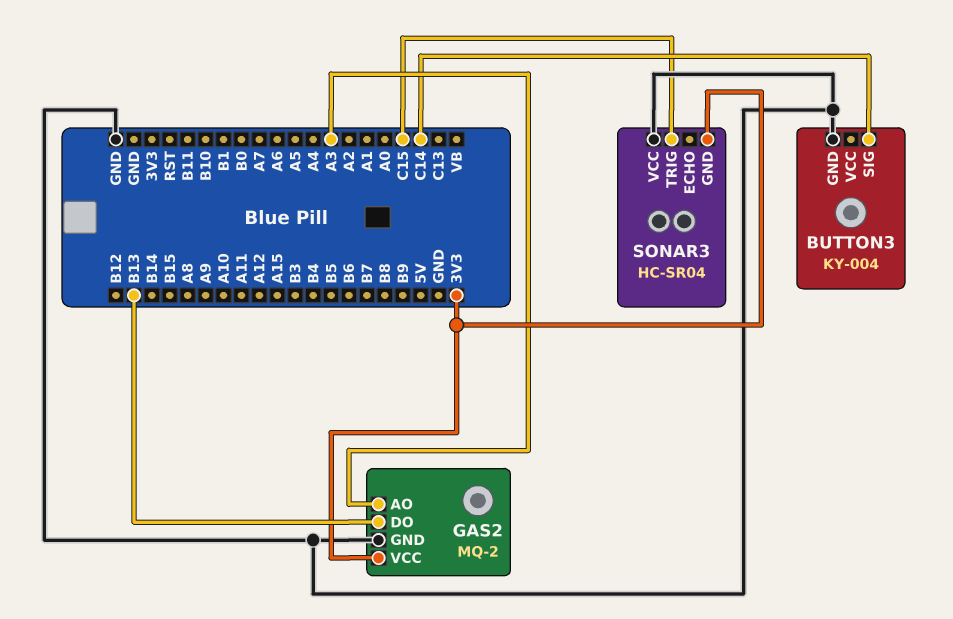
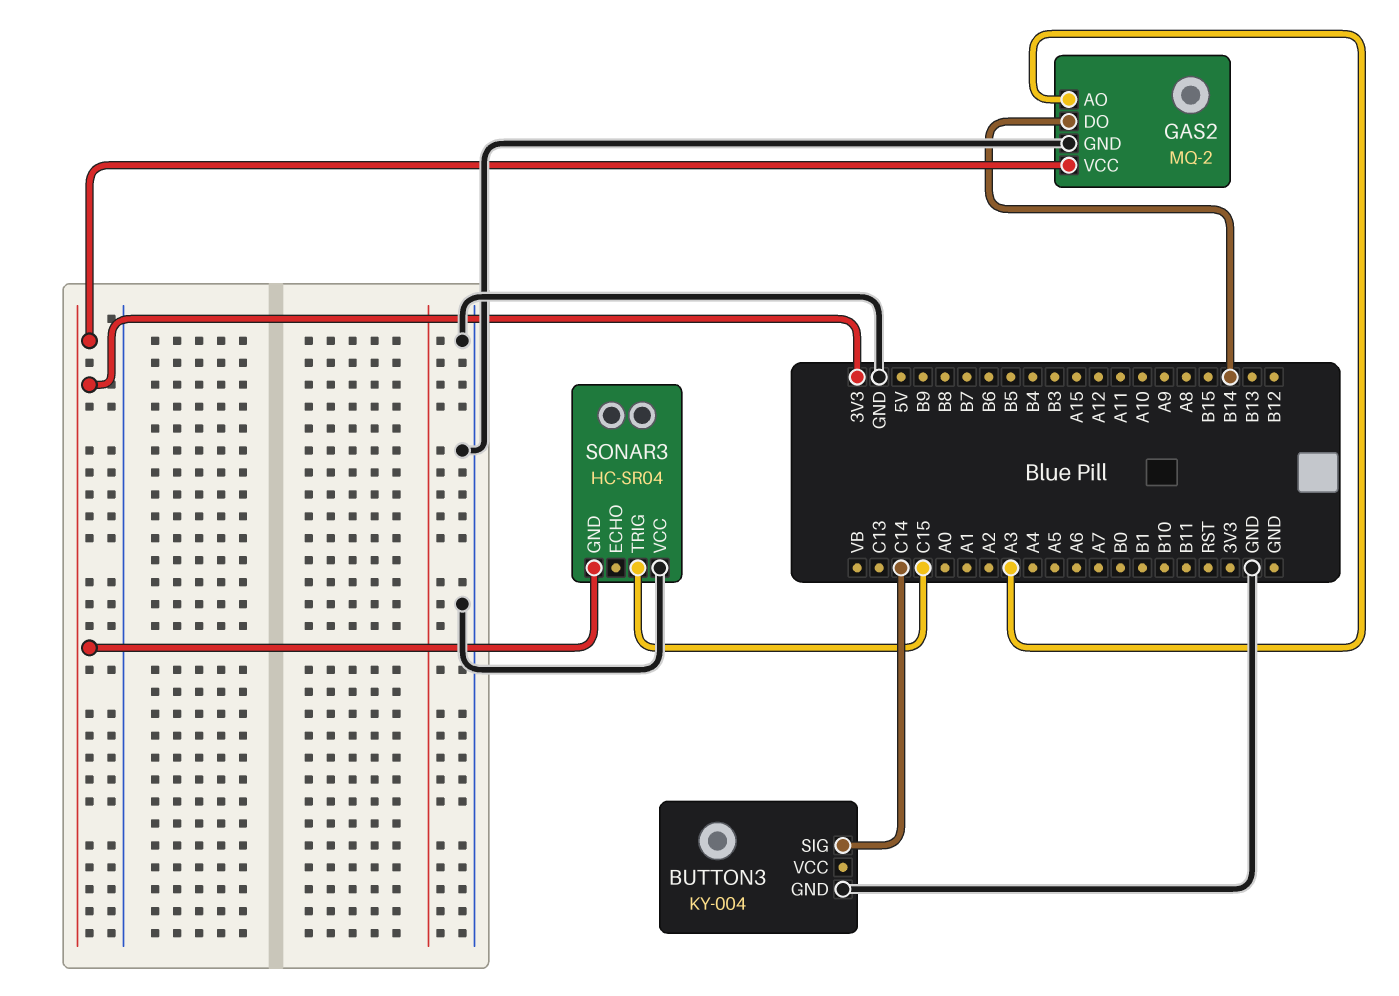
GAS2 pin DO: B13 -> B14

